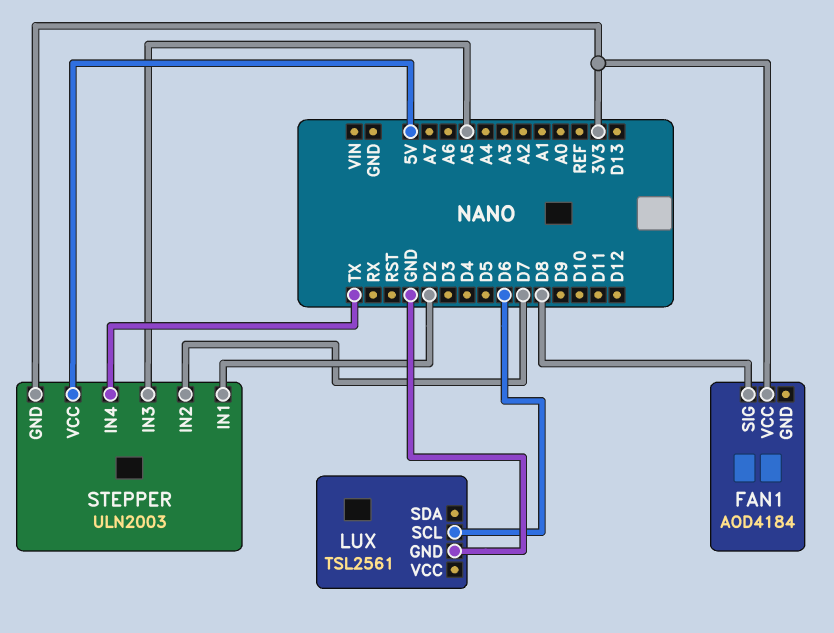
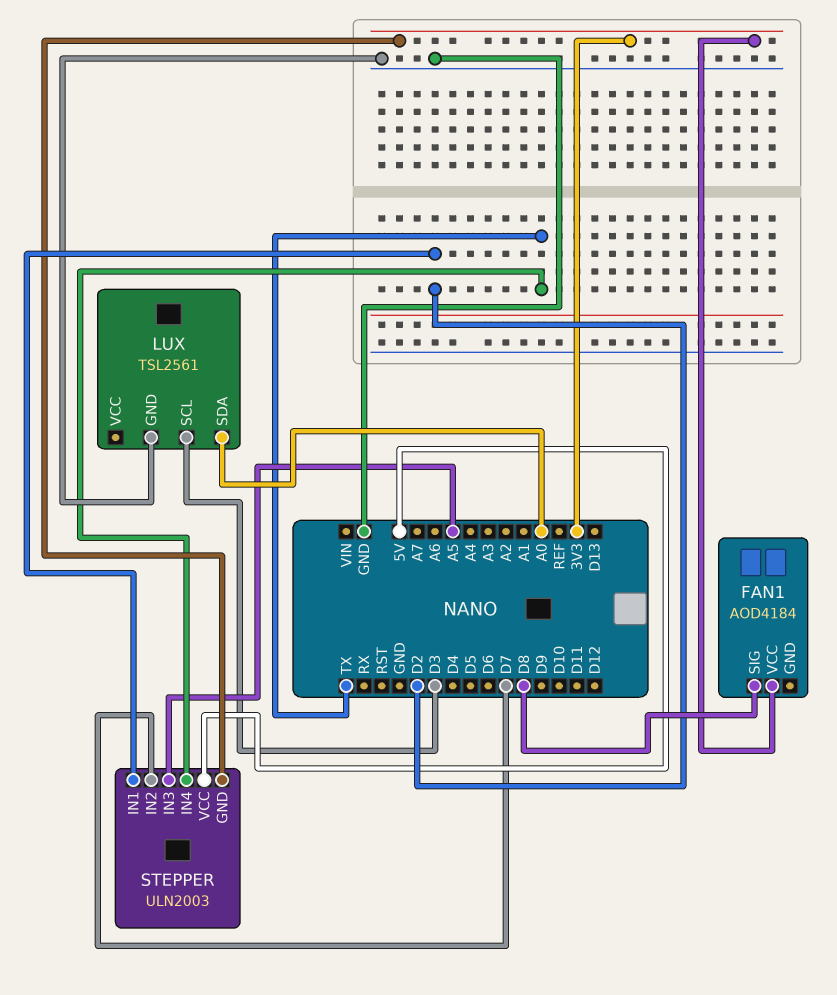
LUX pin SCL: D6 -> D3
LUX pin SDA: none -> A0

